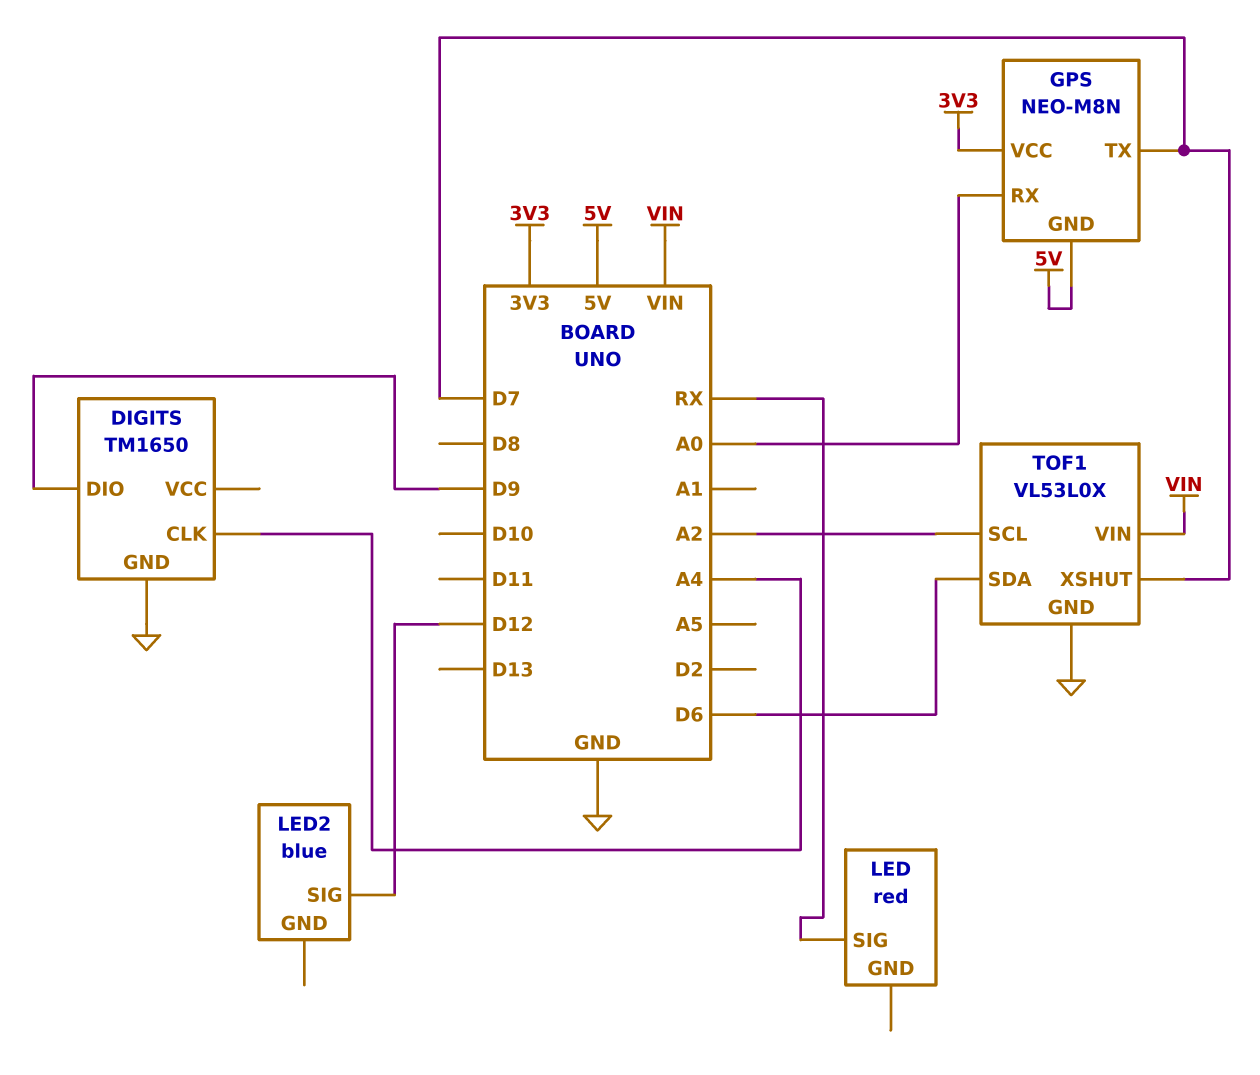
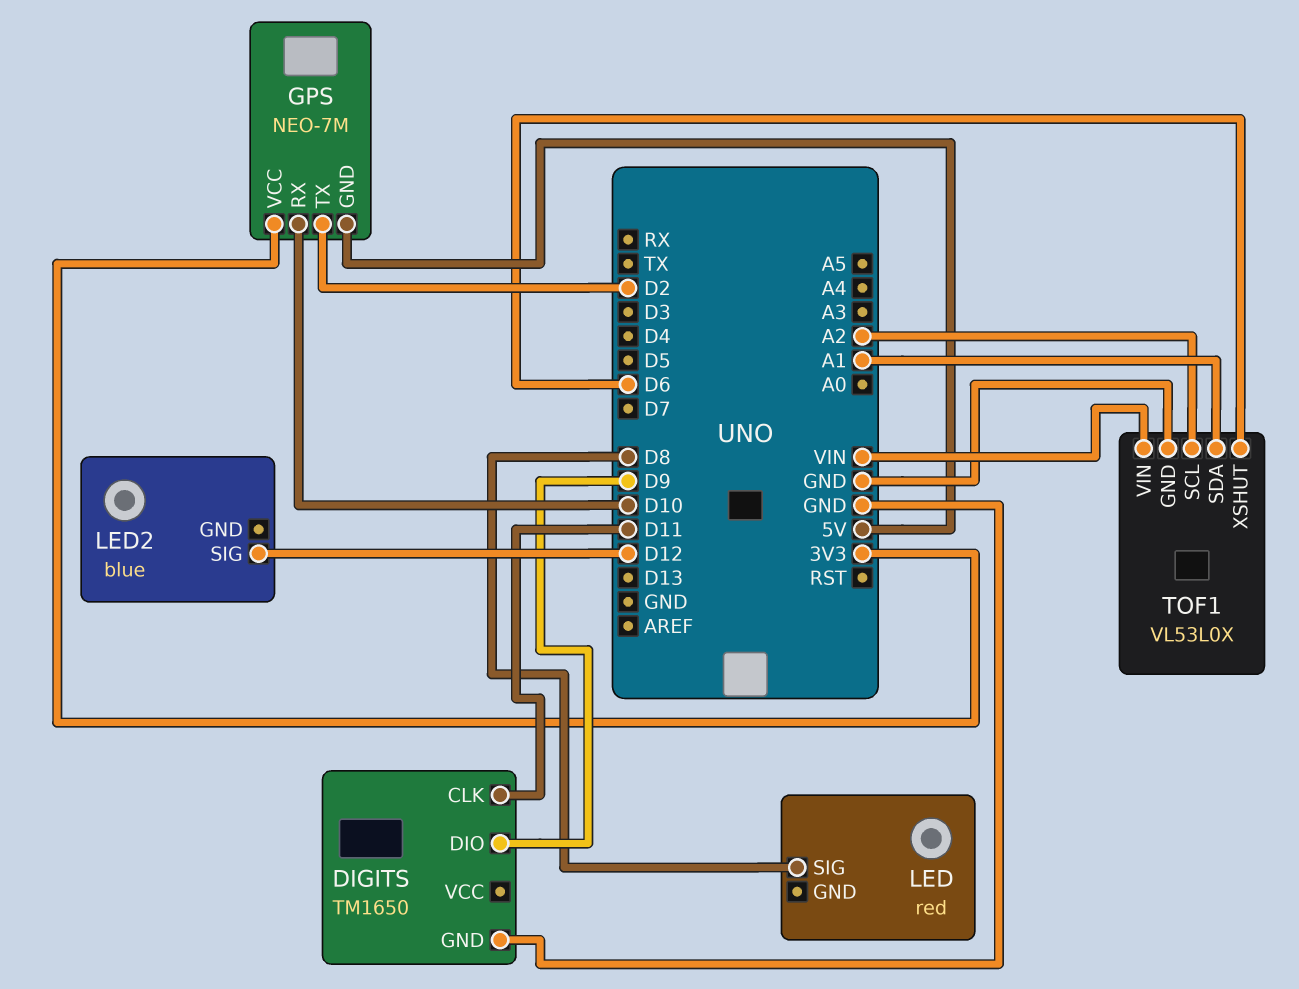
DIGITS pin CLK: A4 -> D11
GPS: NEO-M8N -> NEO-7M
GPS pin RX: A0 -> D10
GPS pin TX: D7 -> D2
LED pin SIG: RX -> D8
TOF1 pin SDA: D6 -> A1
TOF1 pin XSHUT: D7 -> D6

